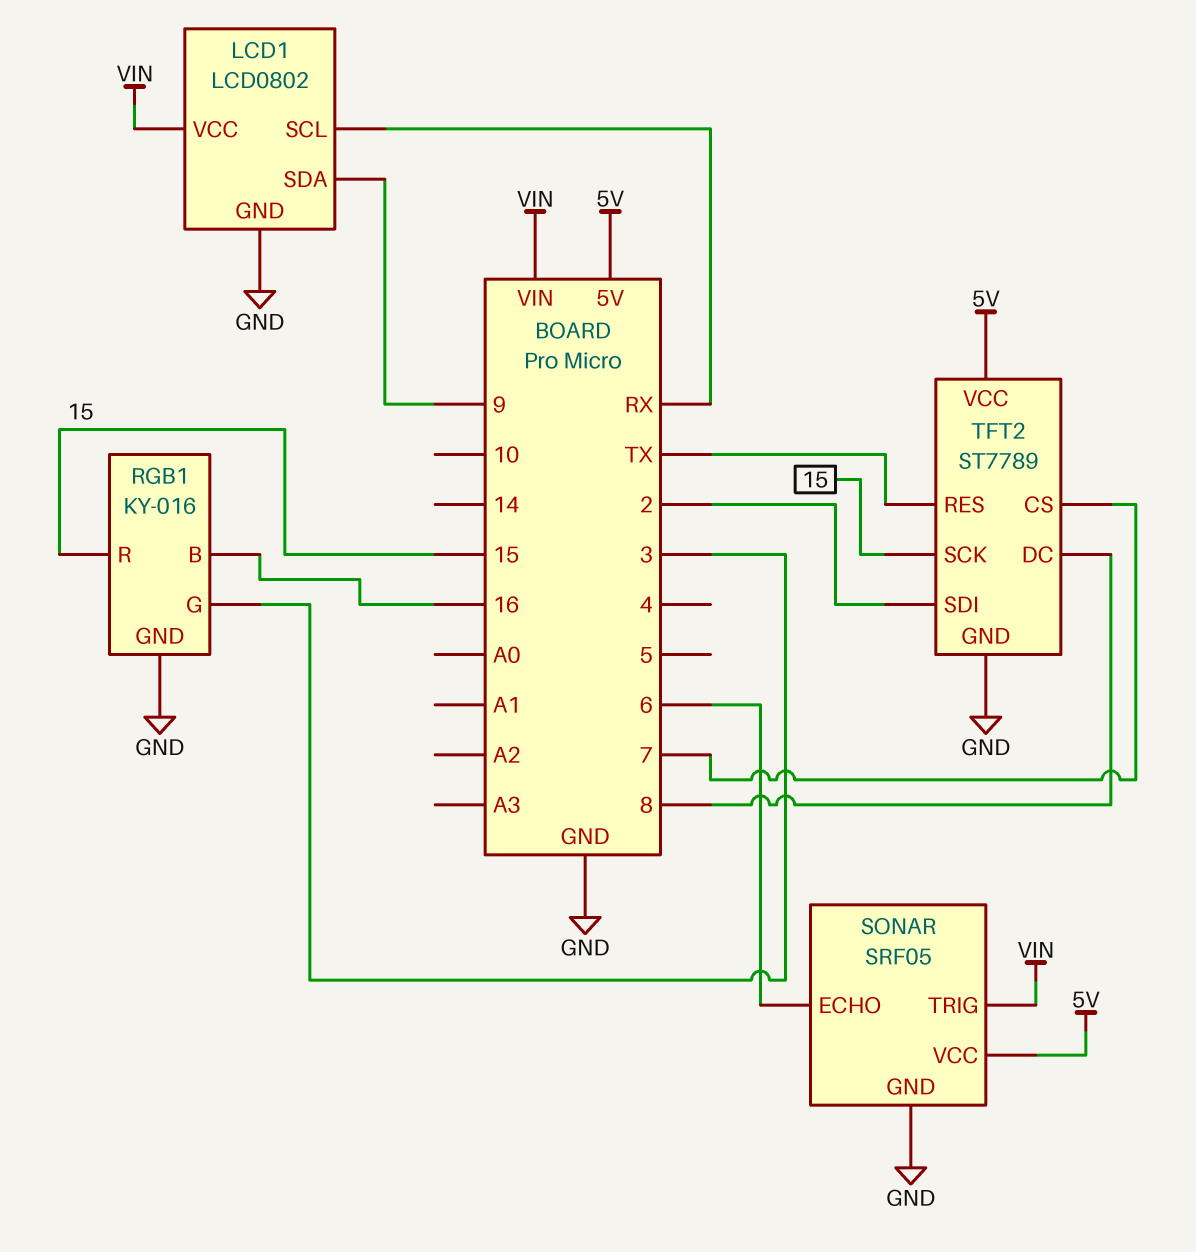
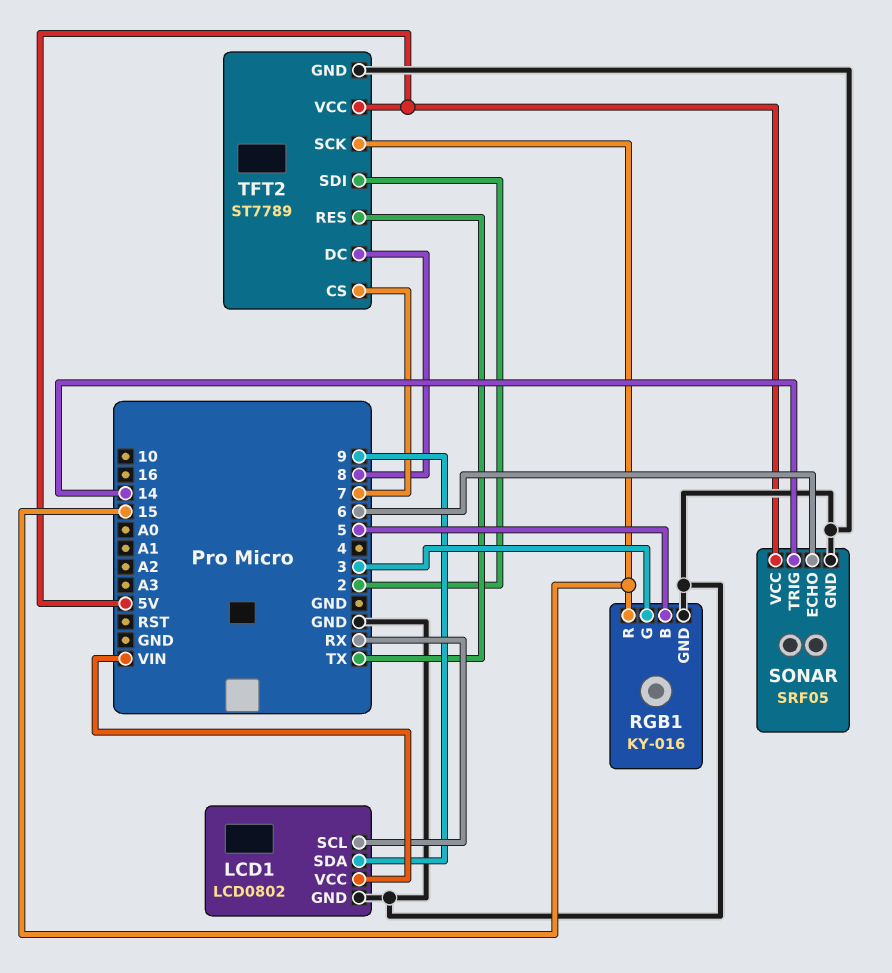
RGB1 pin B: 16 -> 5
SONAR pin TRIG: VIN -> 14

